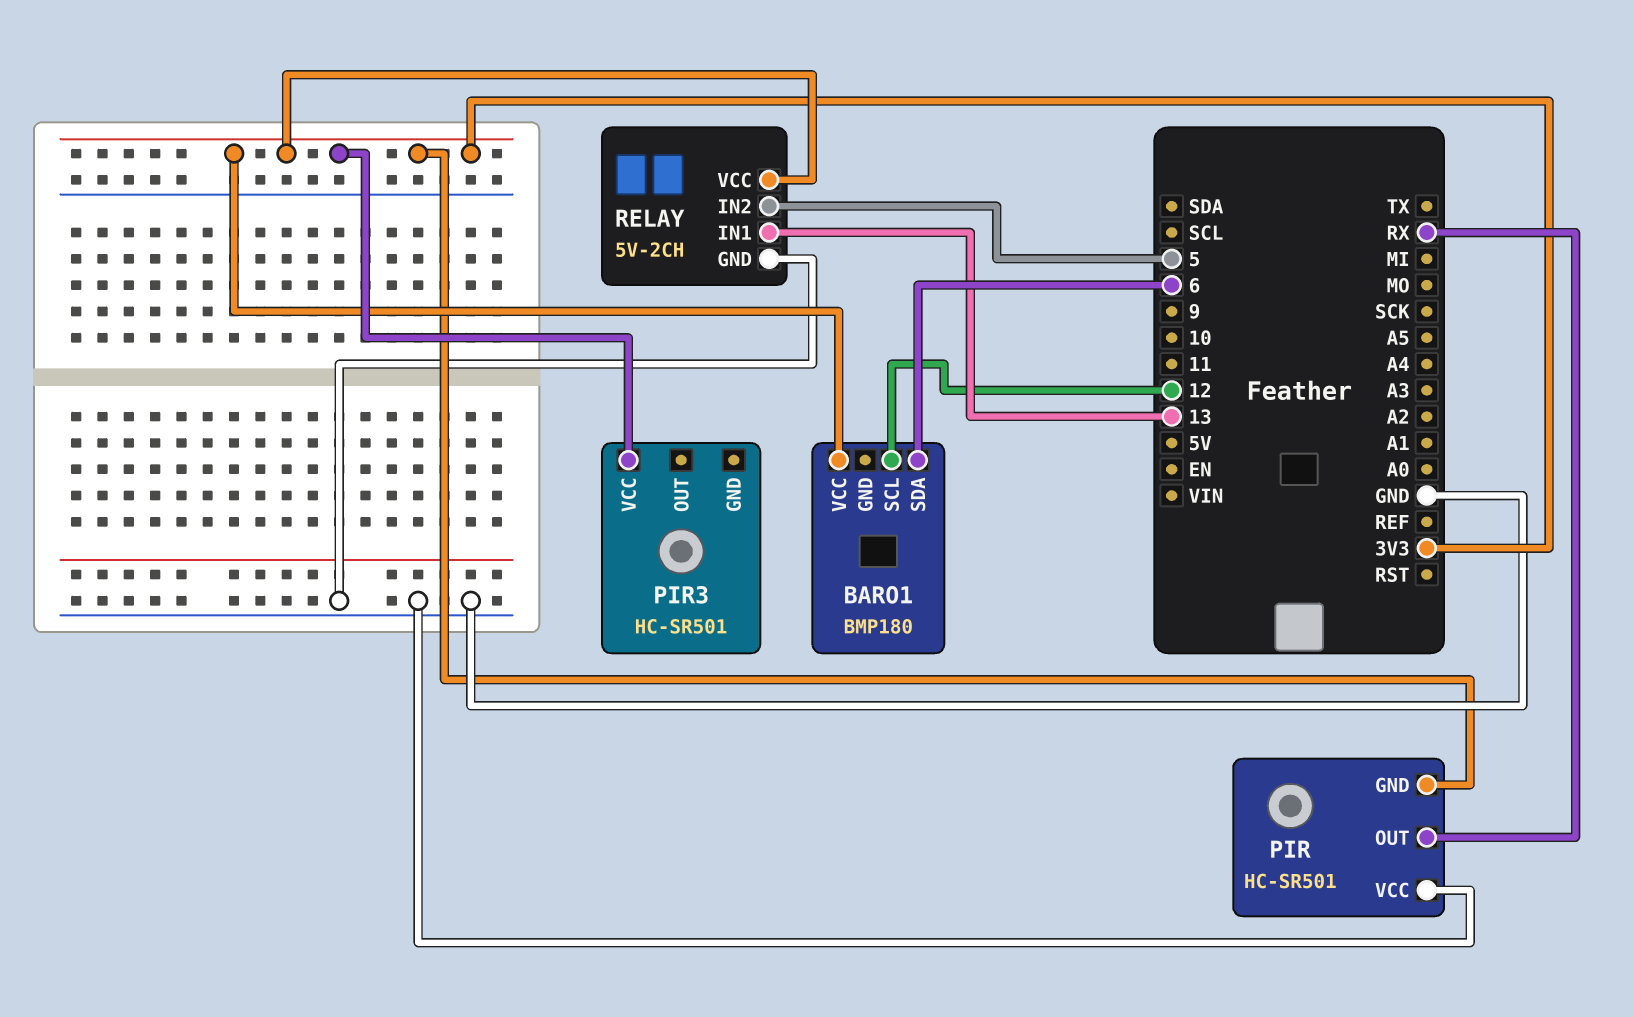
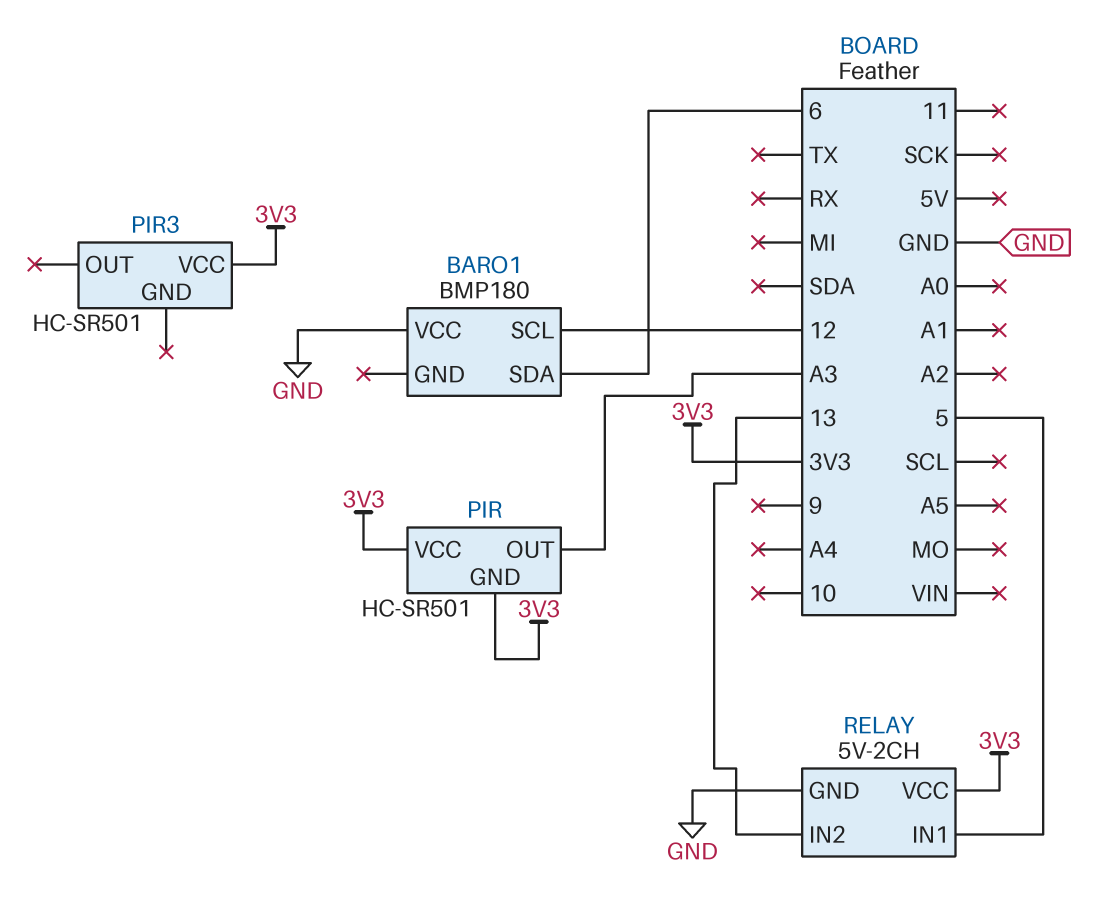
BARO1 pin VCC: 3V3 -> GND
PIR pin OUT: RX -> A3
PIR pin VCC: GND -> 3V3
RELAY pin IN1: 13 -> 5
RELAY pin IN2: 5 -> 13

